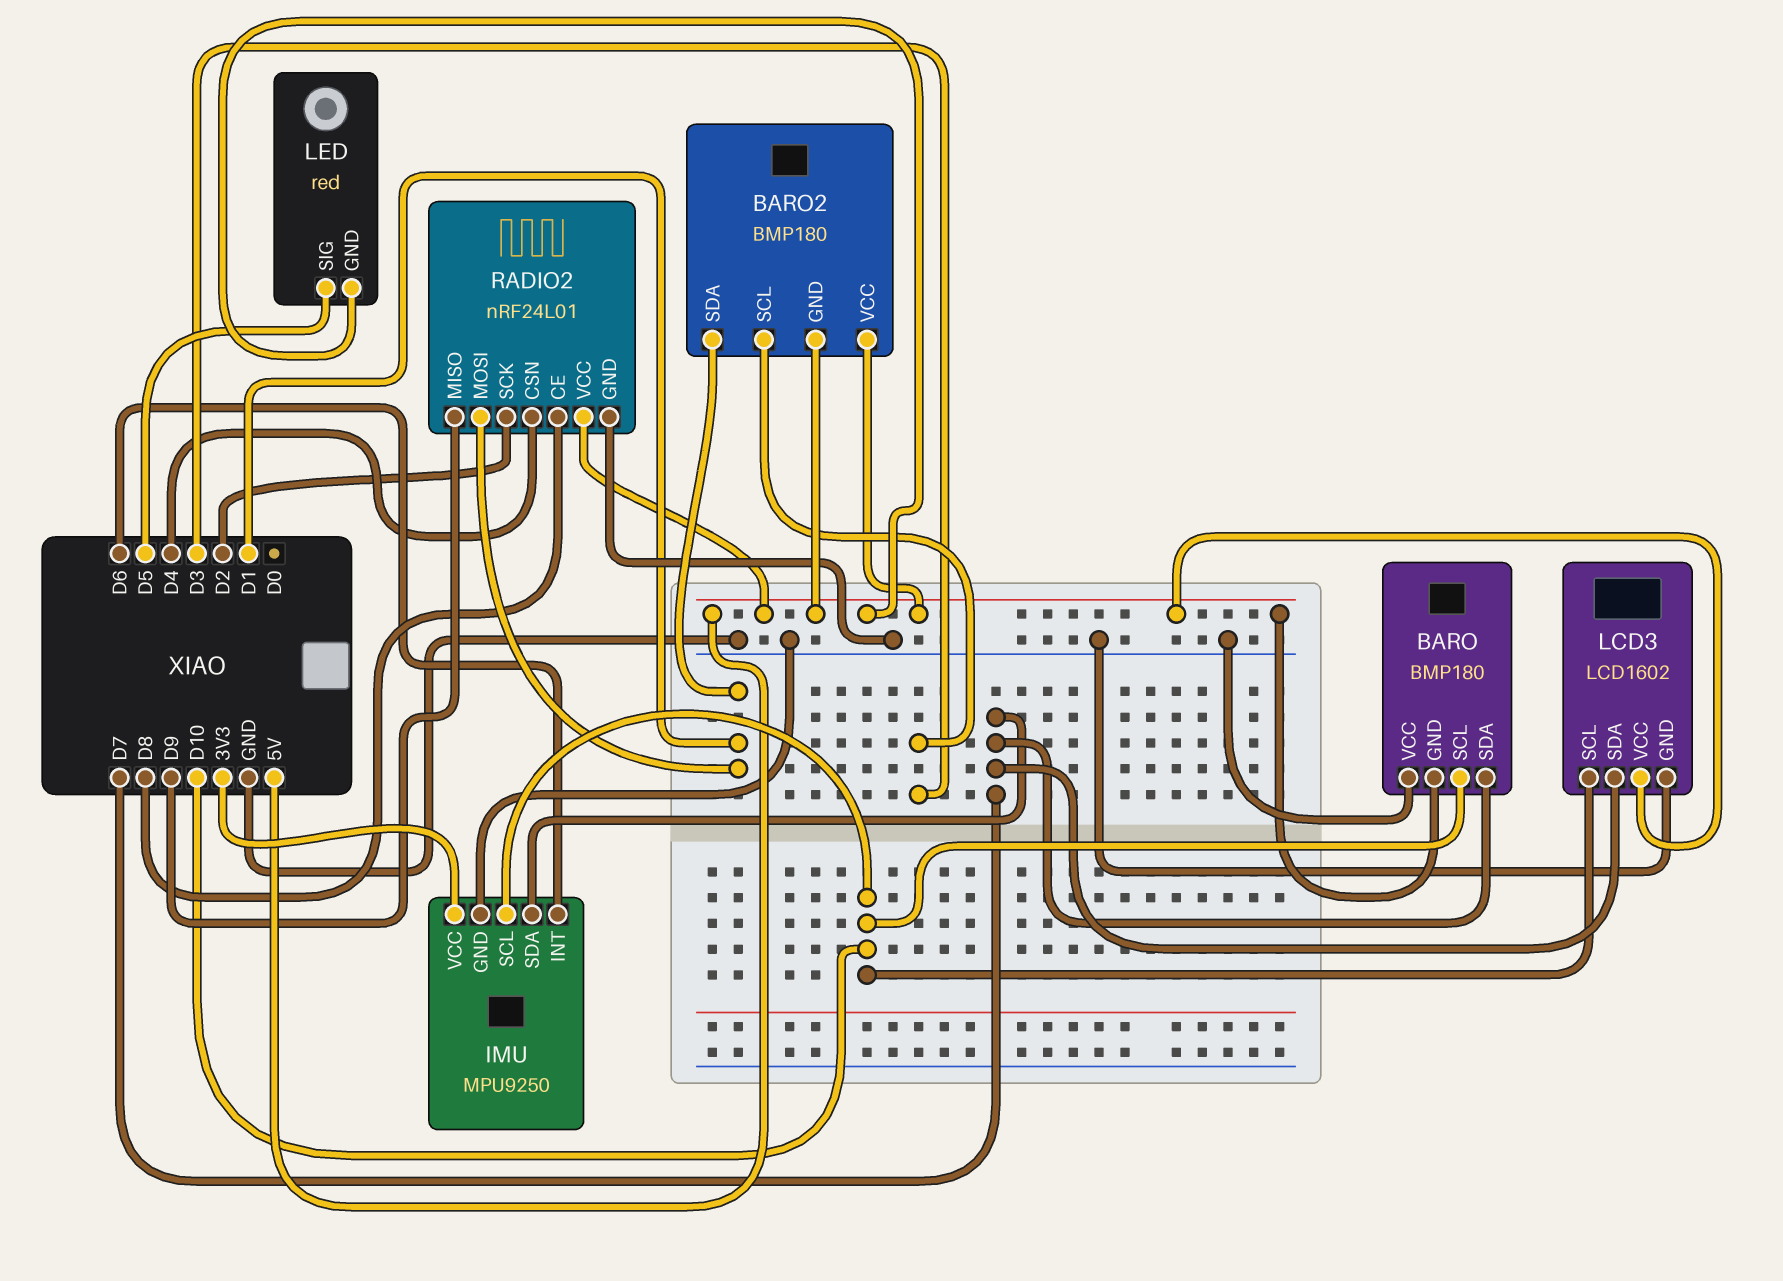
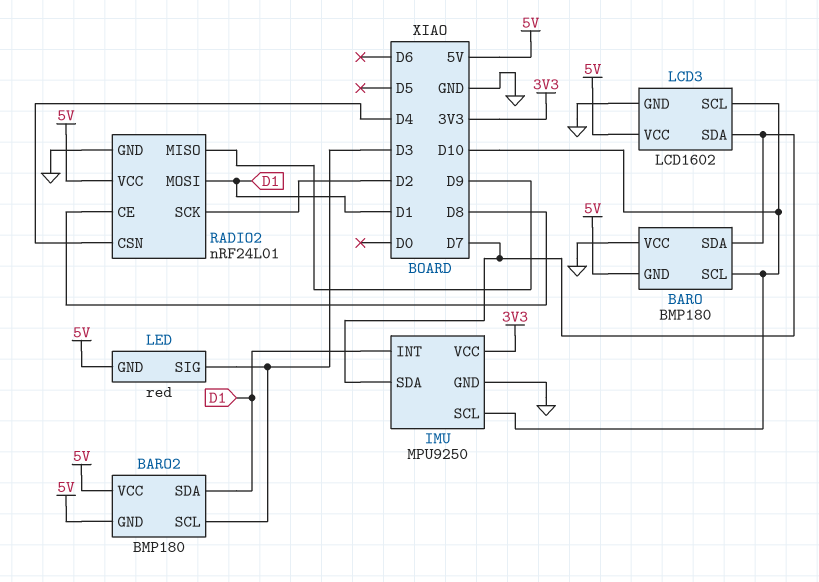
IMU pin INT: D6 -> D1
LED pin SIG: D5 -> D3

